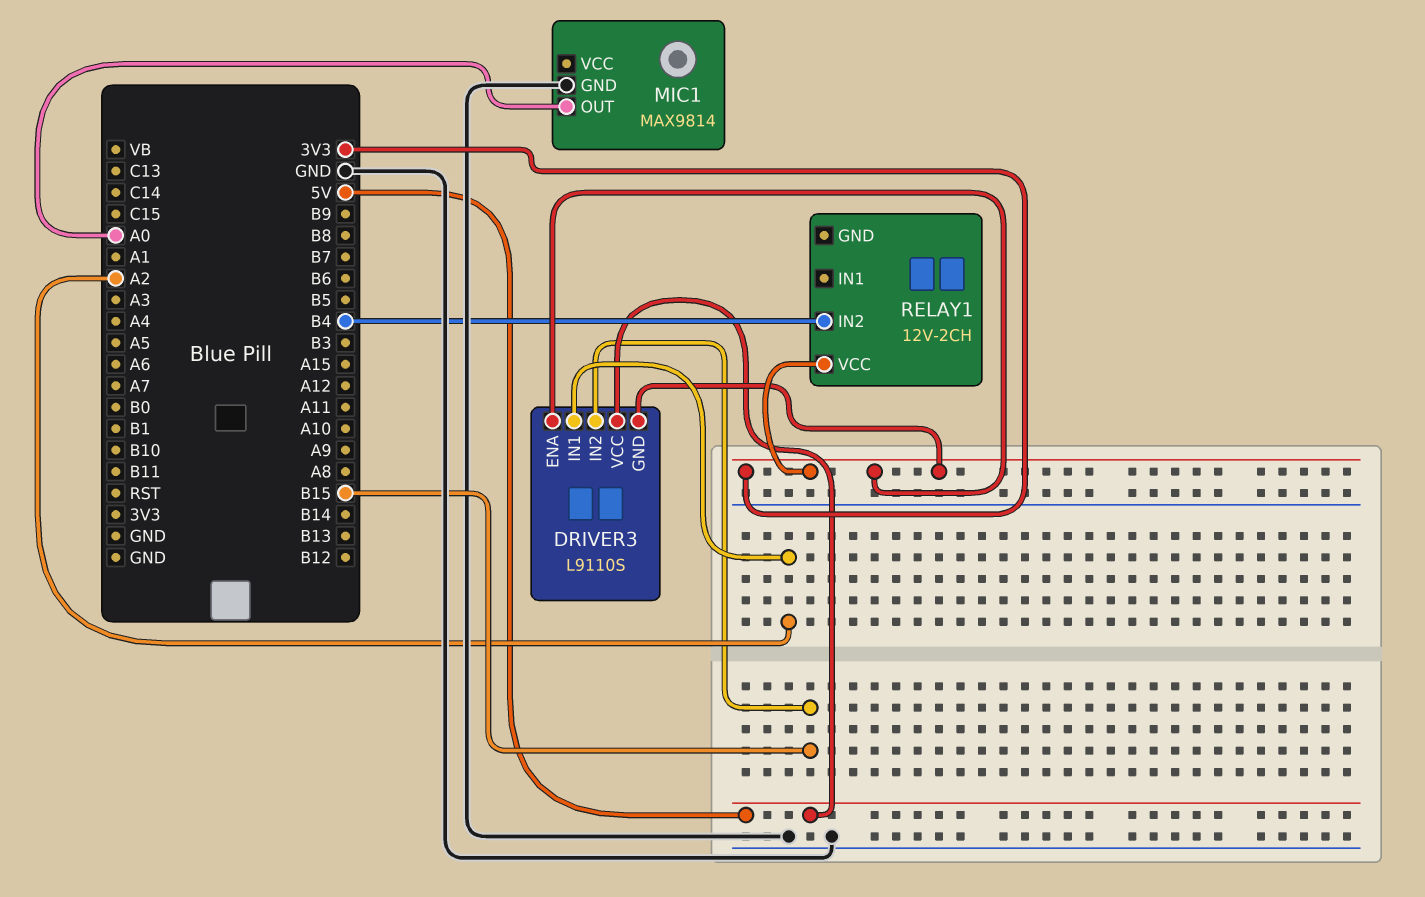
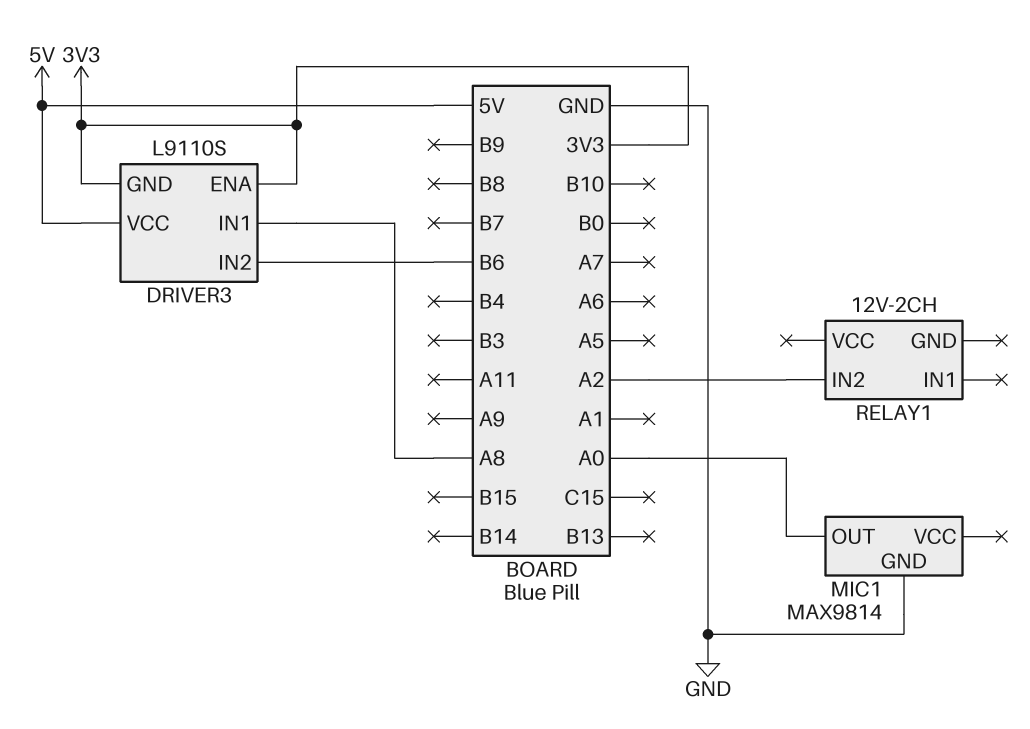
DRIVER3 pin IN1: A2 -> A8
DRIVER3 pin IN2: B15 -> B6
RELAY1 pin IN2: B4 -> A2
RELAY1 pin VCC: 3V3 -> none

